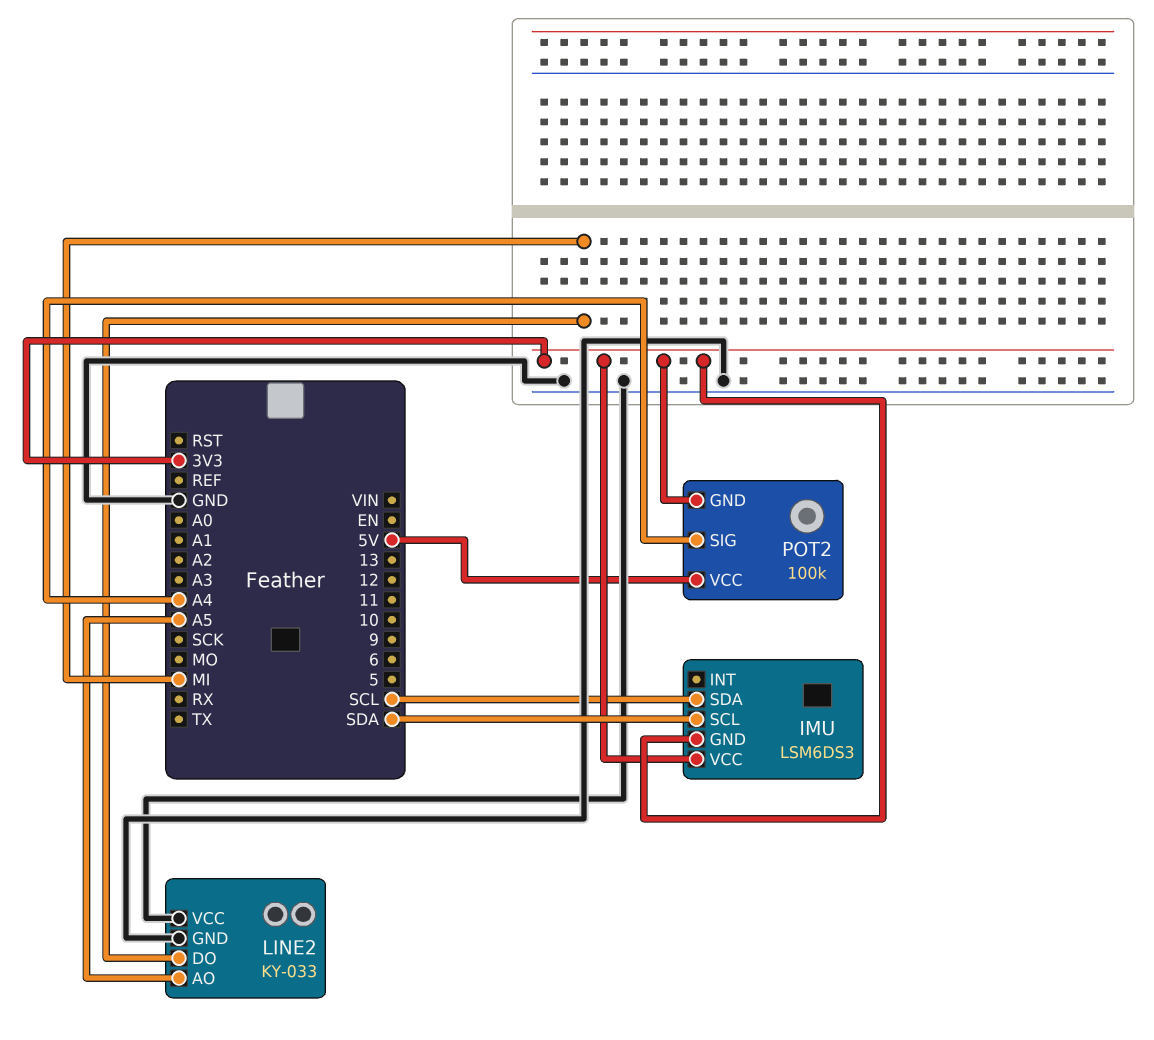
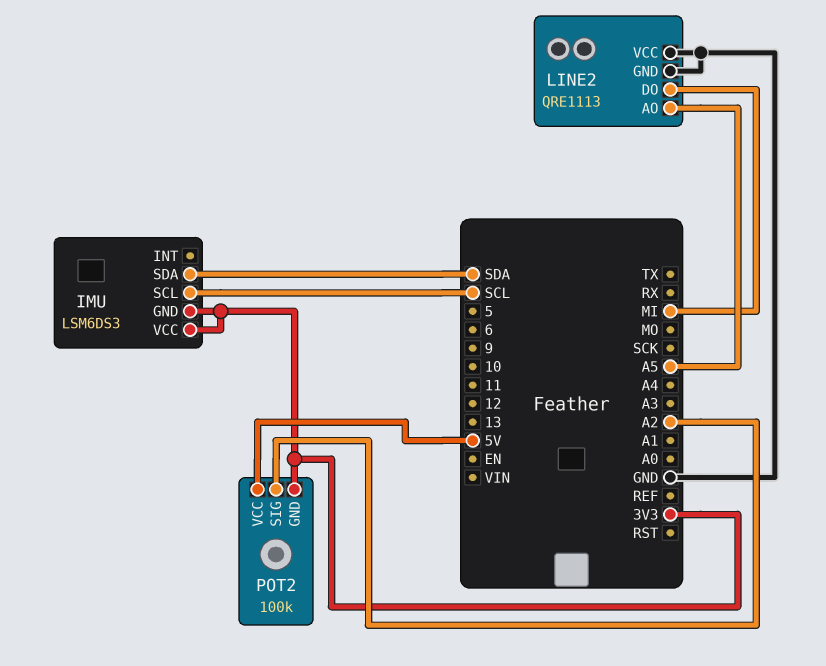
IMU pin SCL: SDA -> SCL
IMU pin SDA: SCL -> SDA
LINE2: KY-033 -> QRE1113
POT2 pin SIG: A4 -> A2

